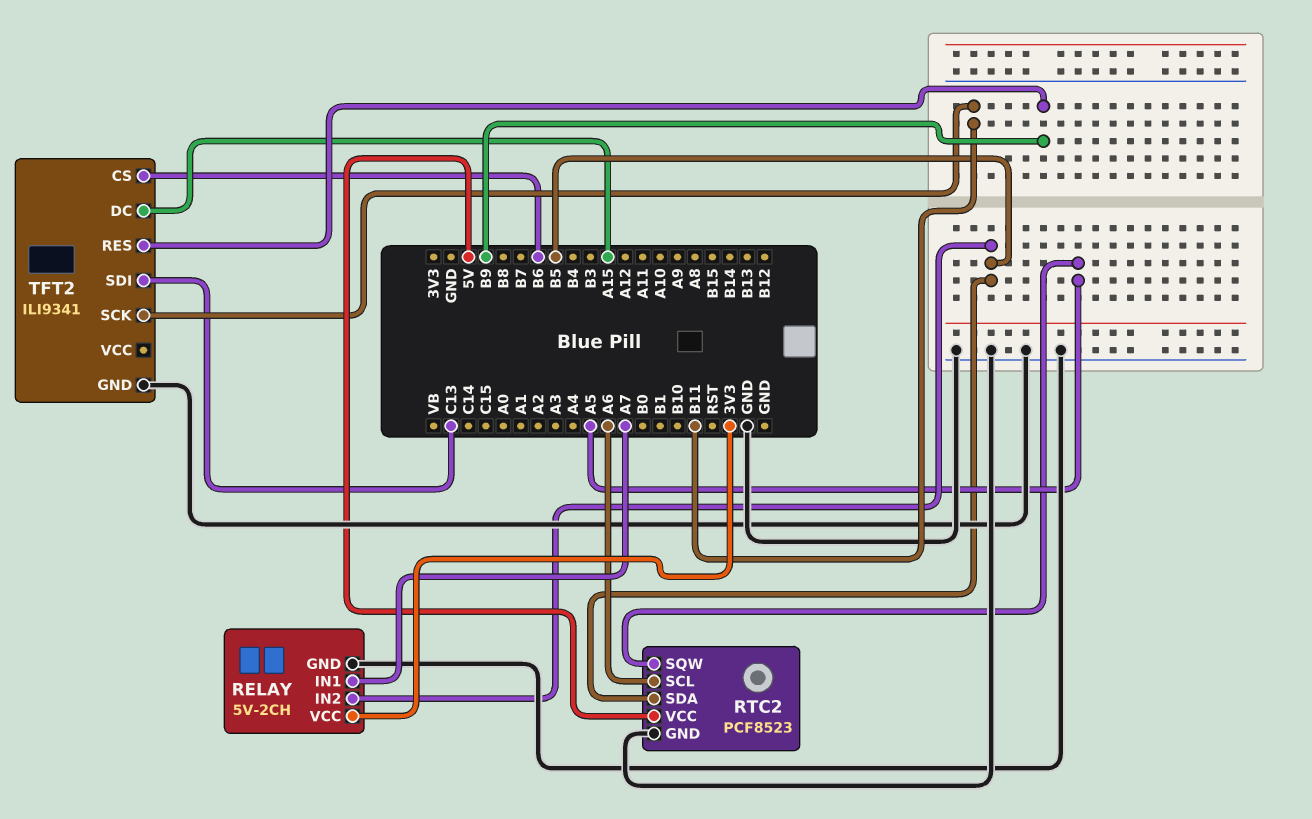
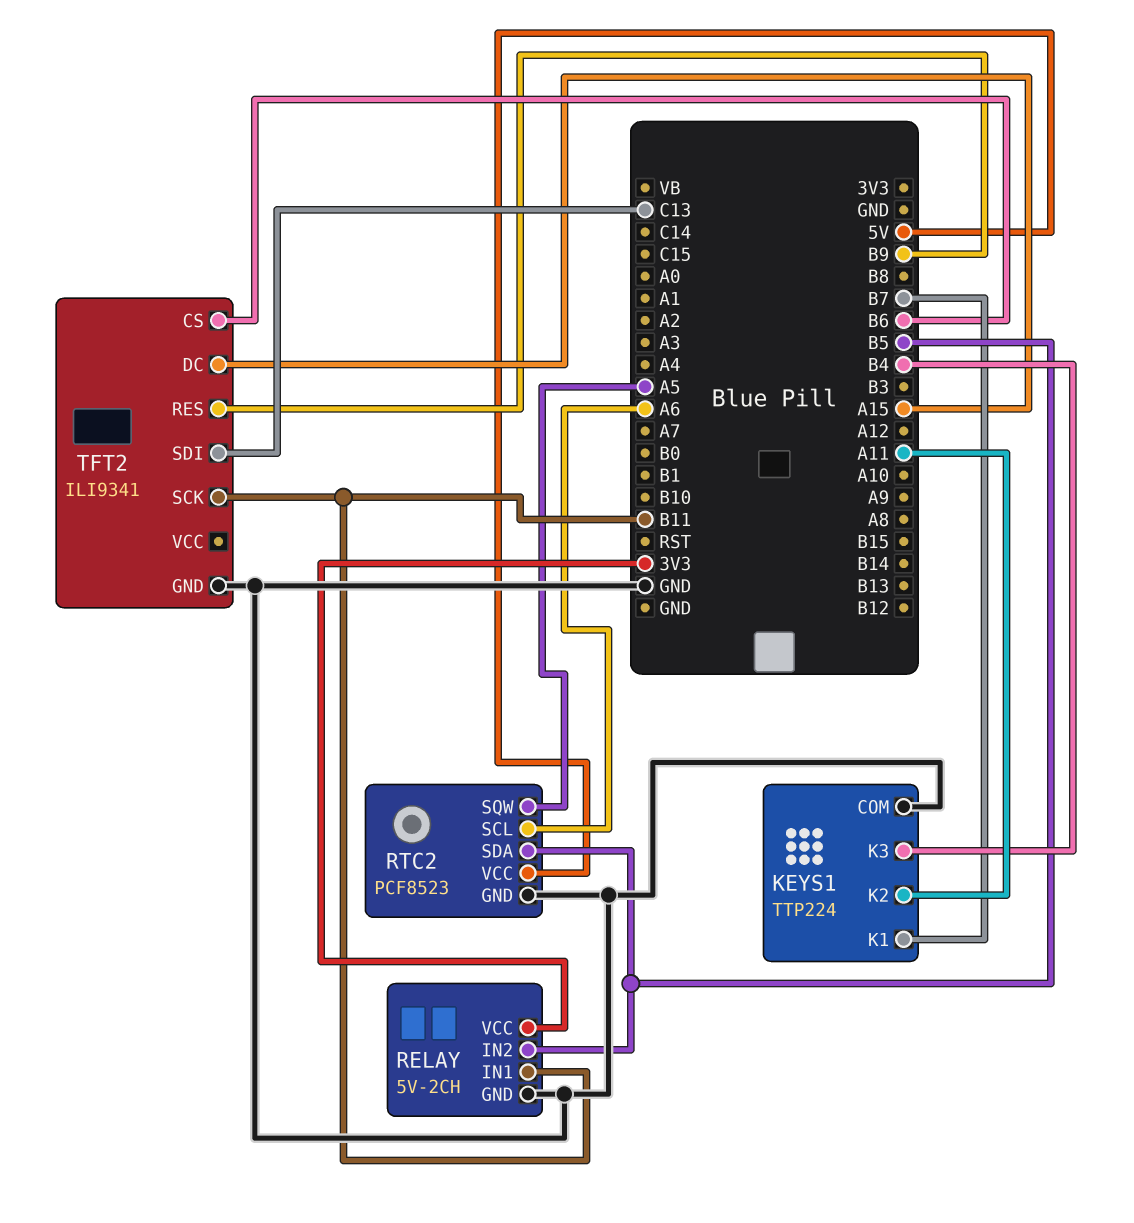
KEYS1: none -> TTP224
KEYS1 pin COM: none -> GND
KEYS1 pin K1: none -> B7
KEYS1 pin K2: none -> A11
KEYS1 pin K3: none -> B4
RELAY pin IN1: A7 -> B11

